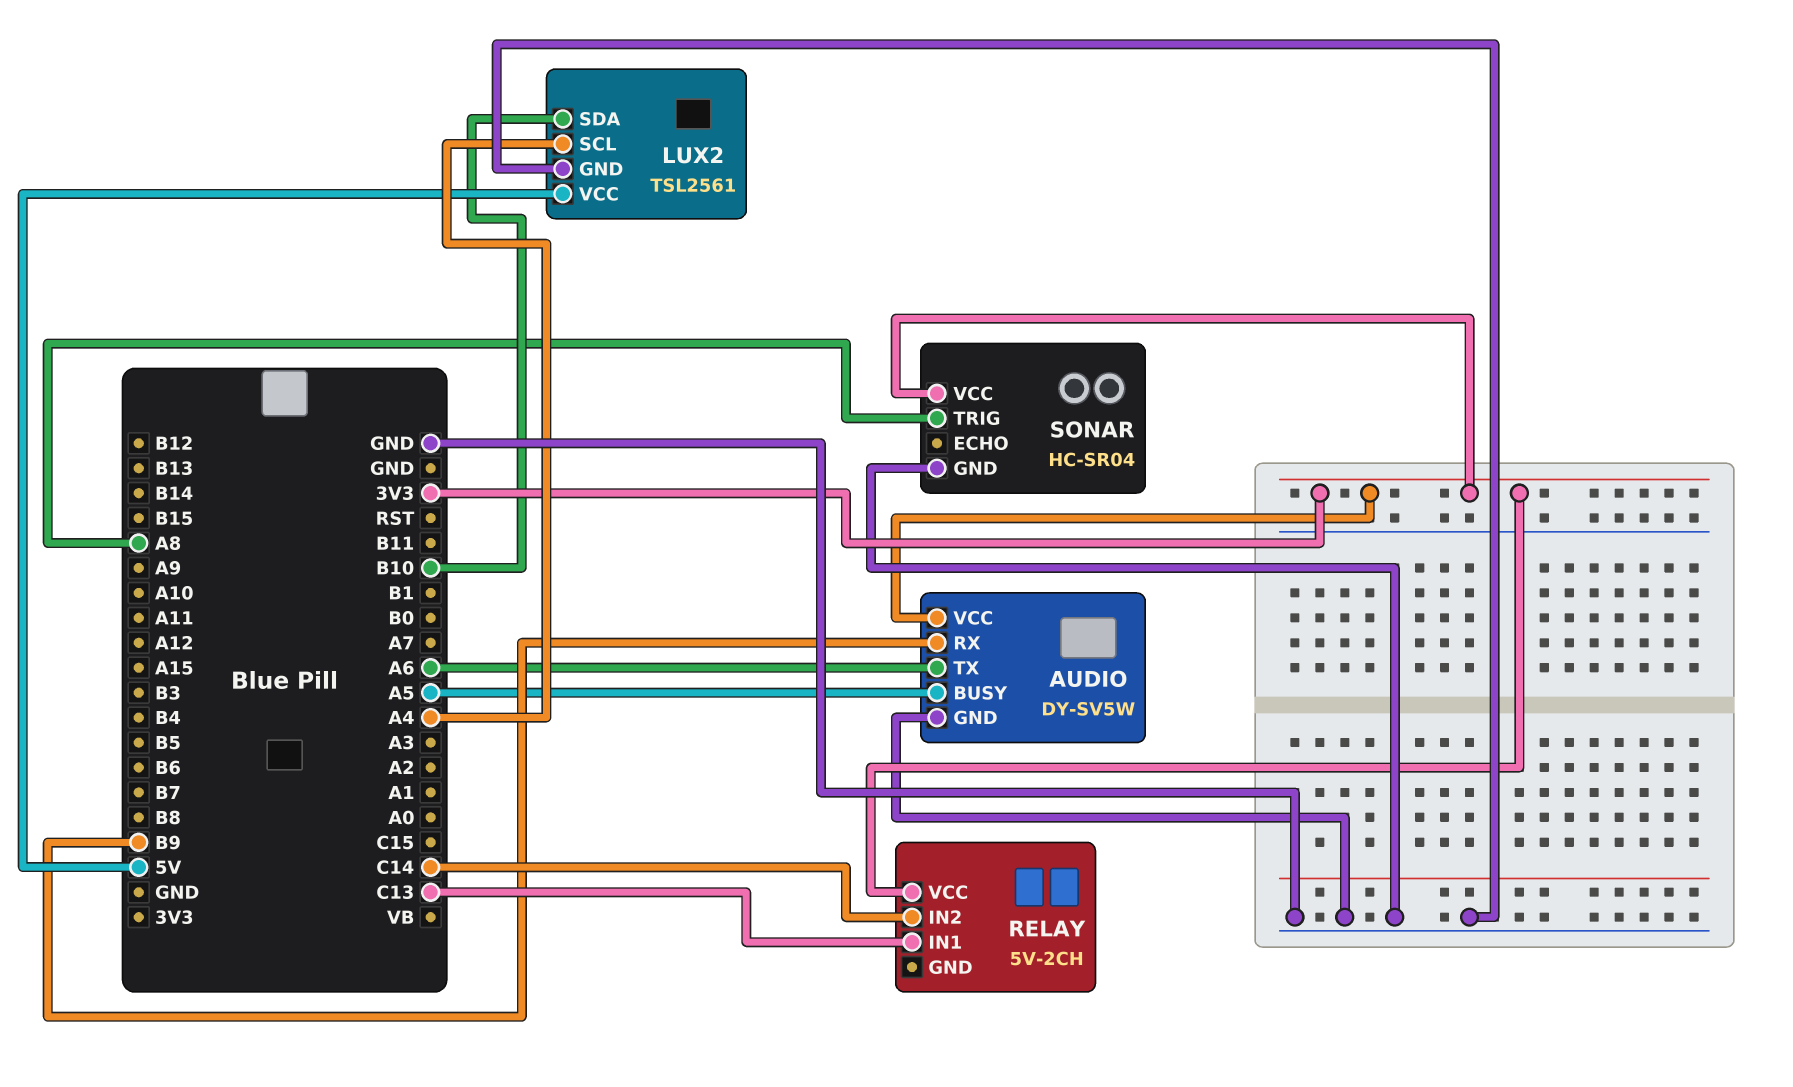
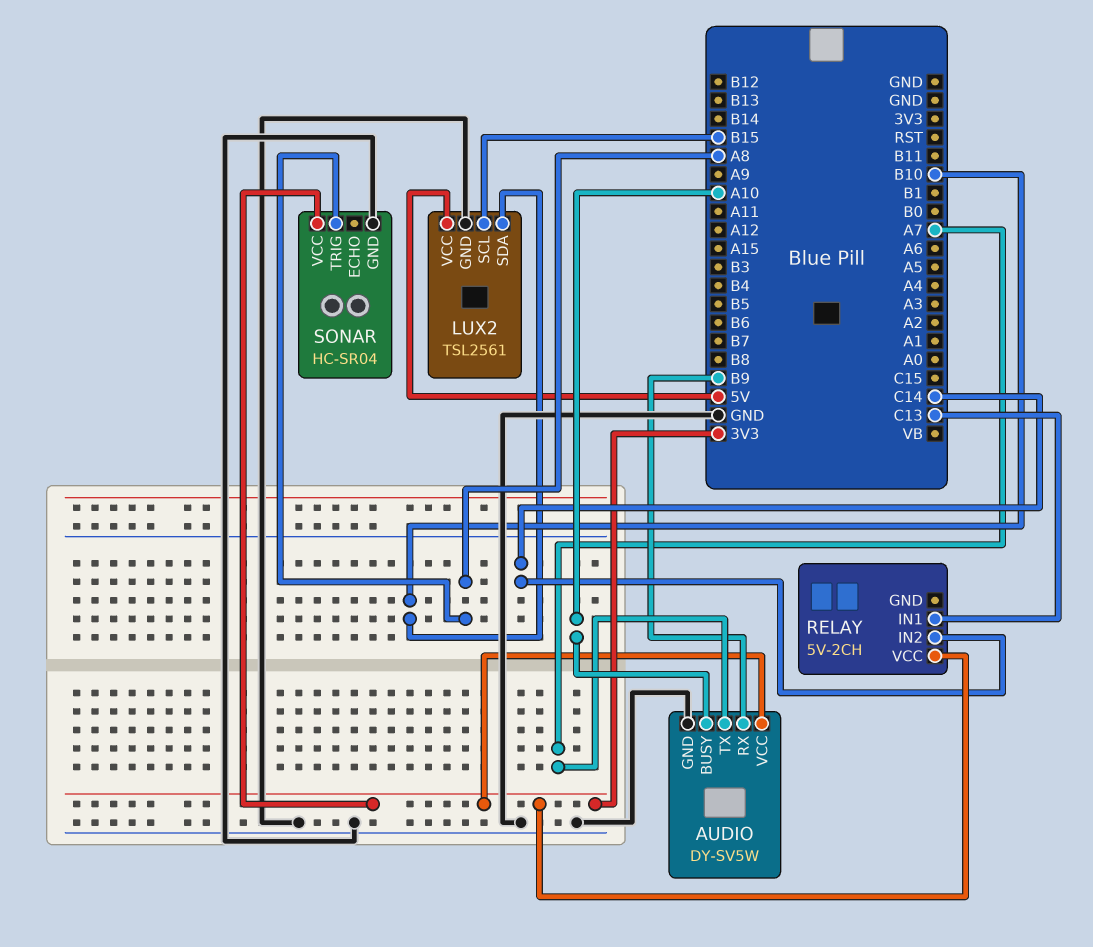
AUDIO pin BUSY: A5 -> A10
AUDIO pin TX: A6 -> A7
LUX2 pin SCL: A4 -> B15

